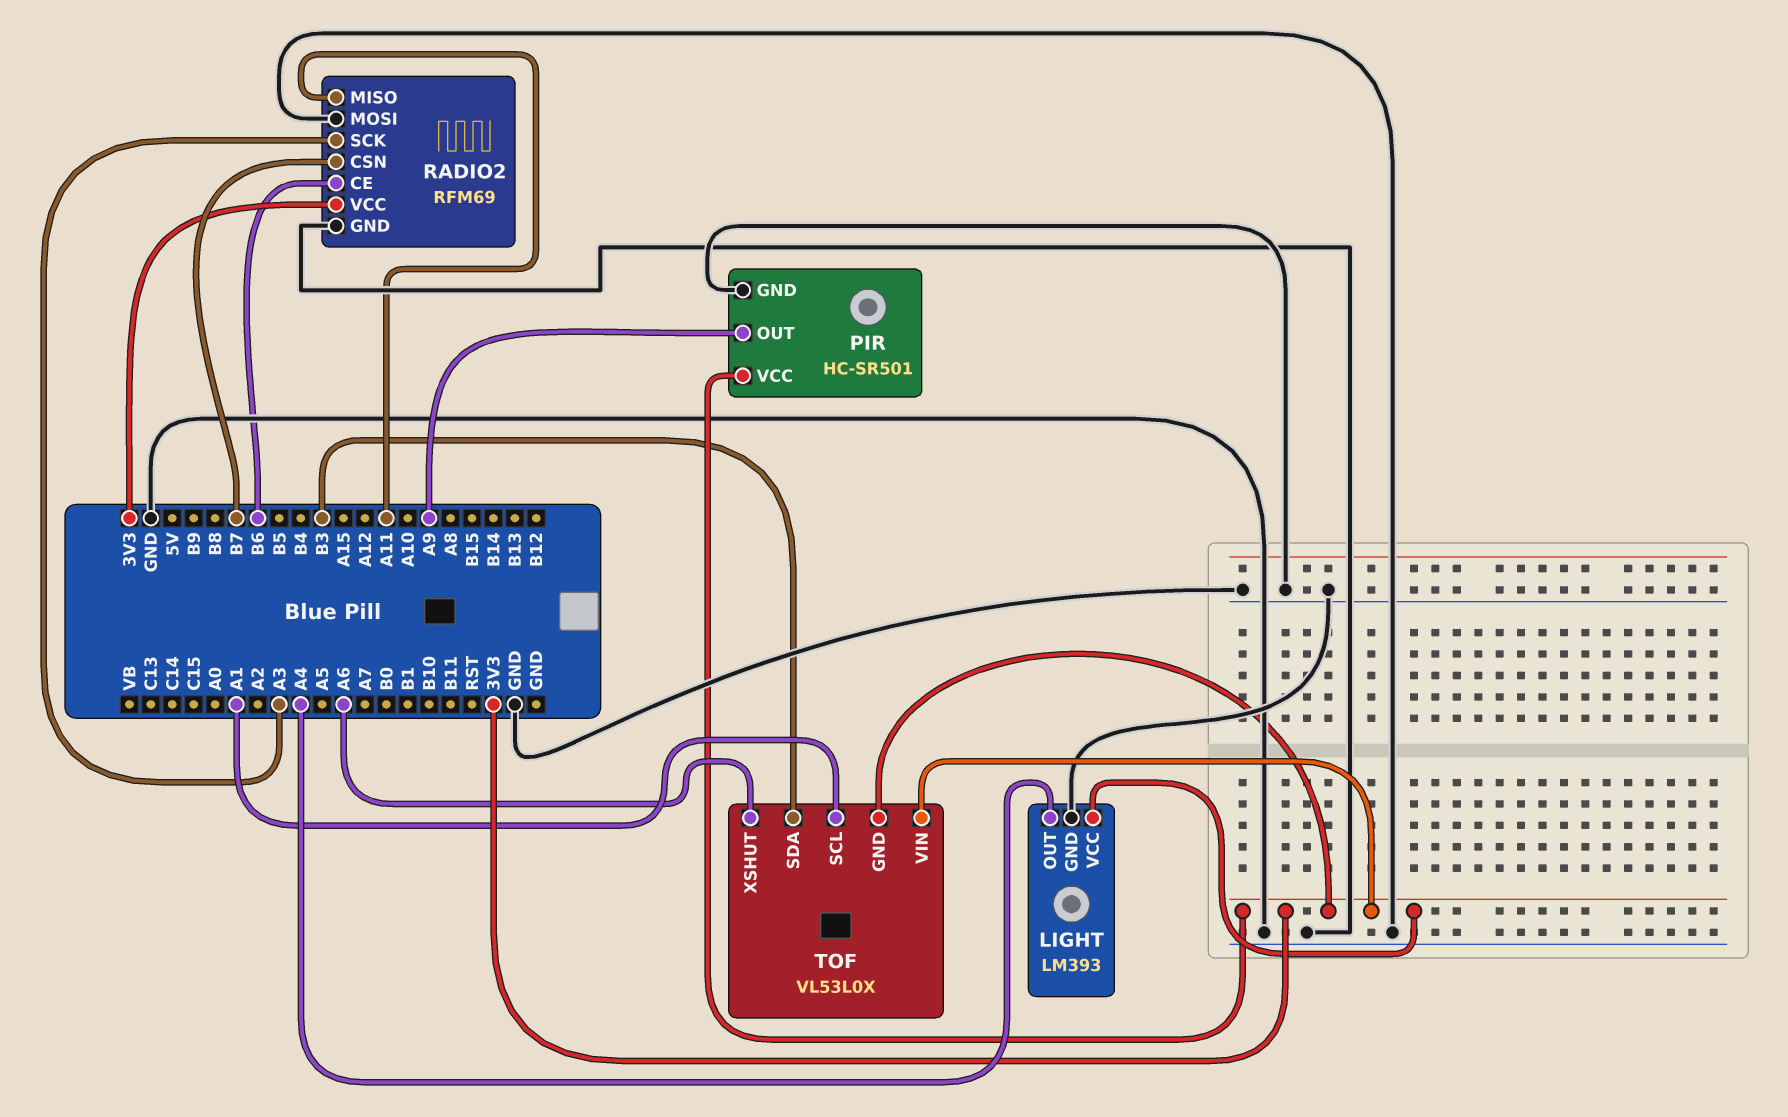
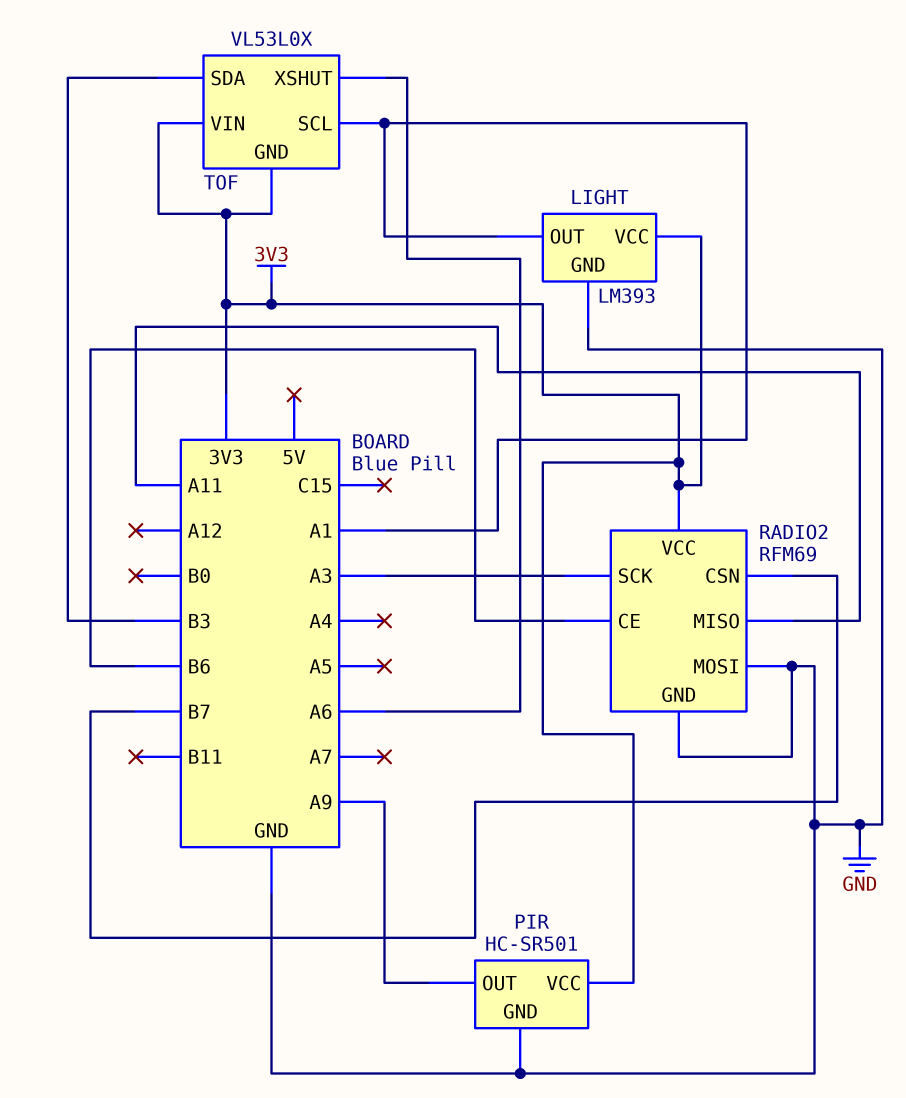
LIGHT pin OUT: A4 -> A1

